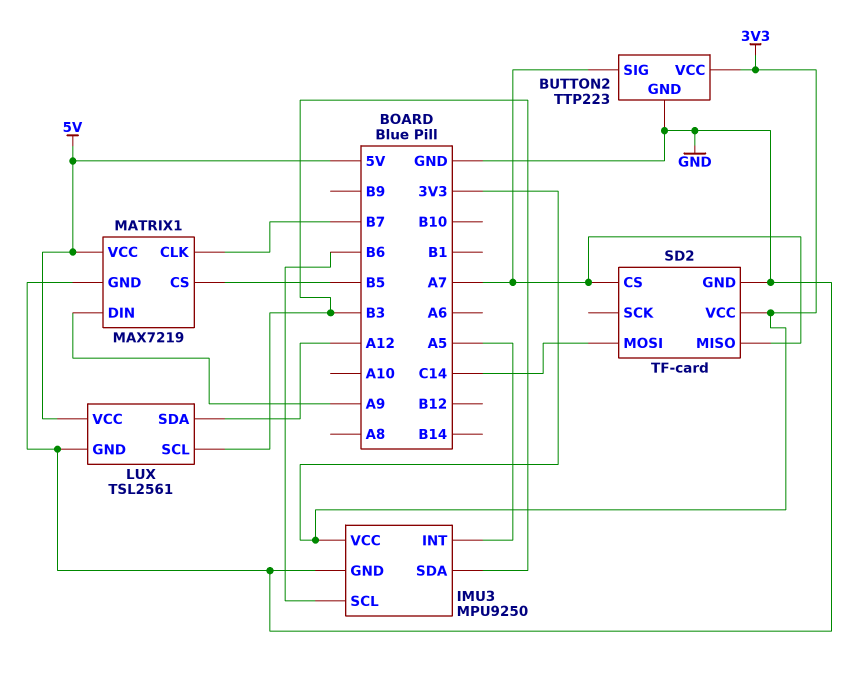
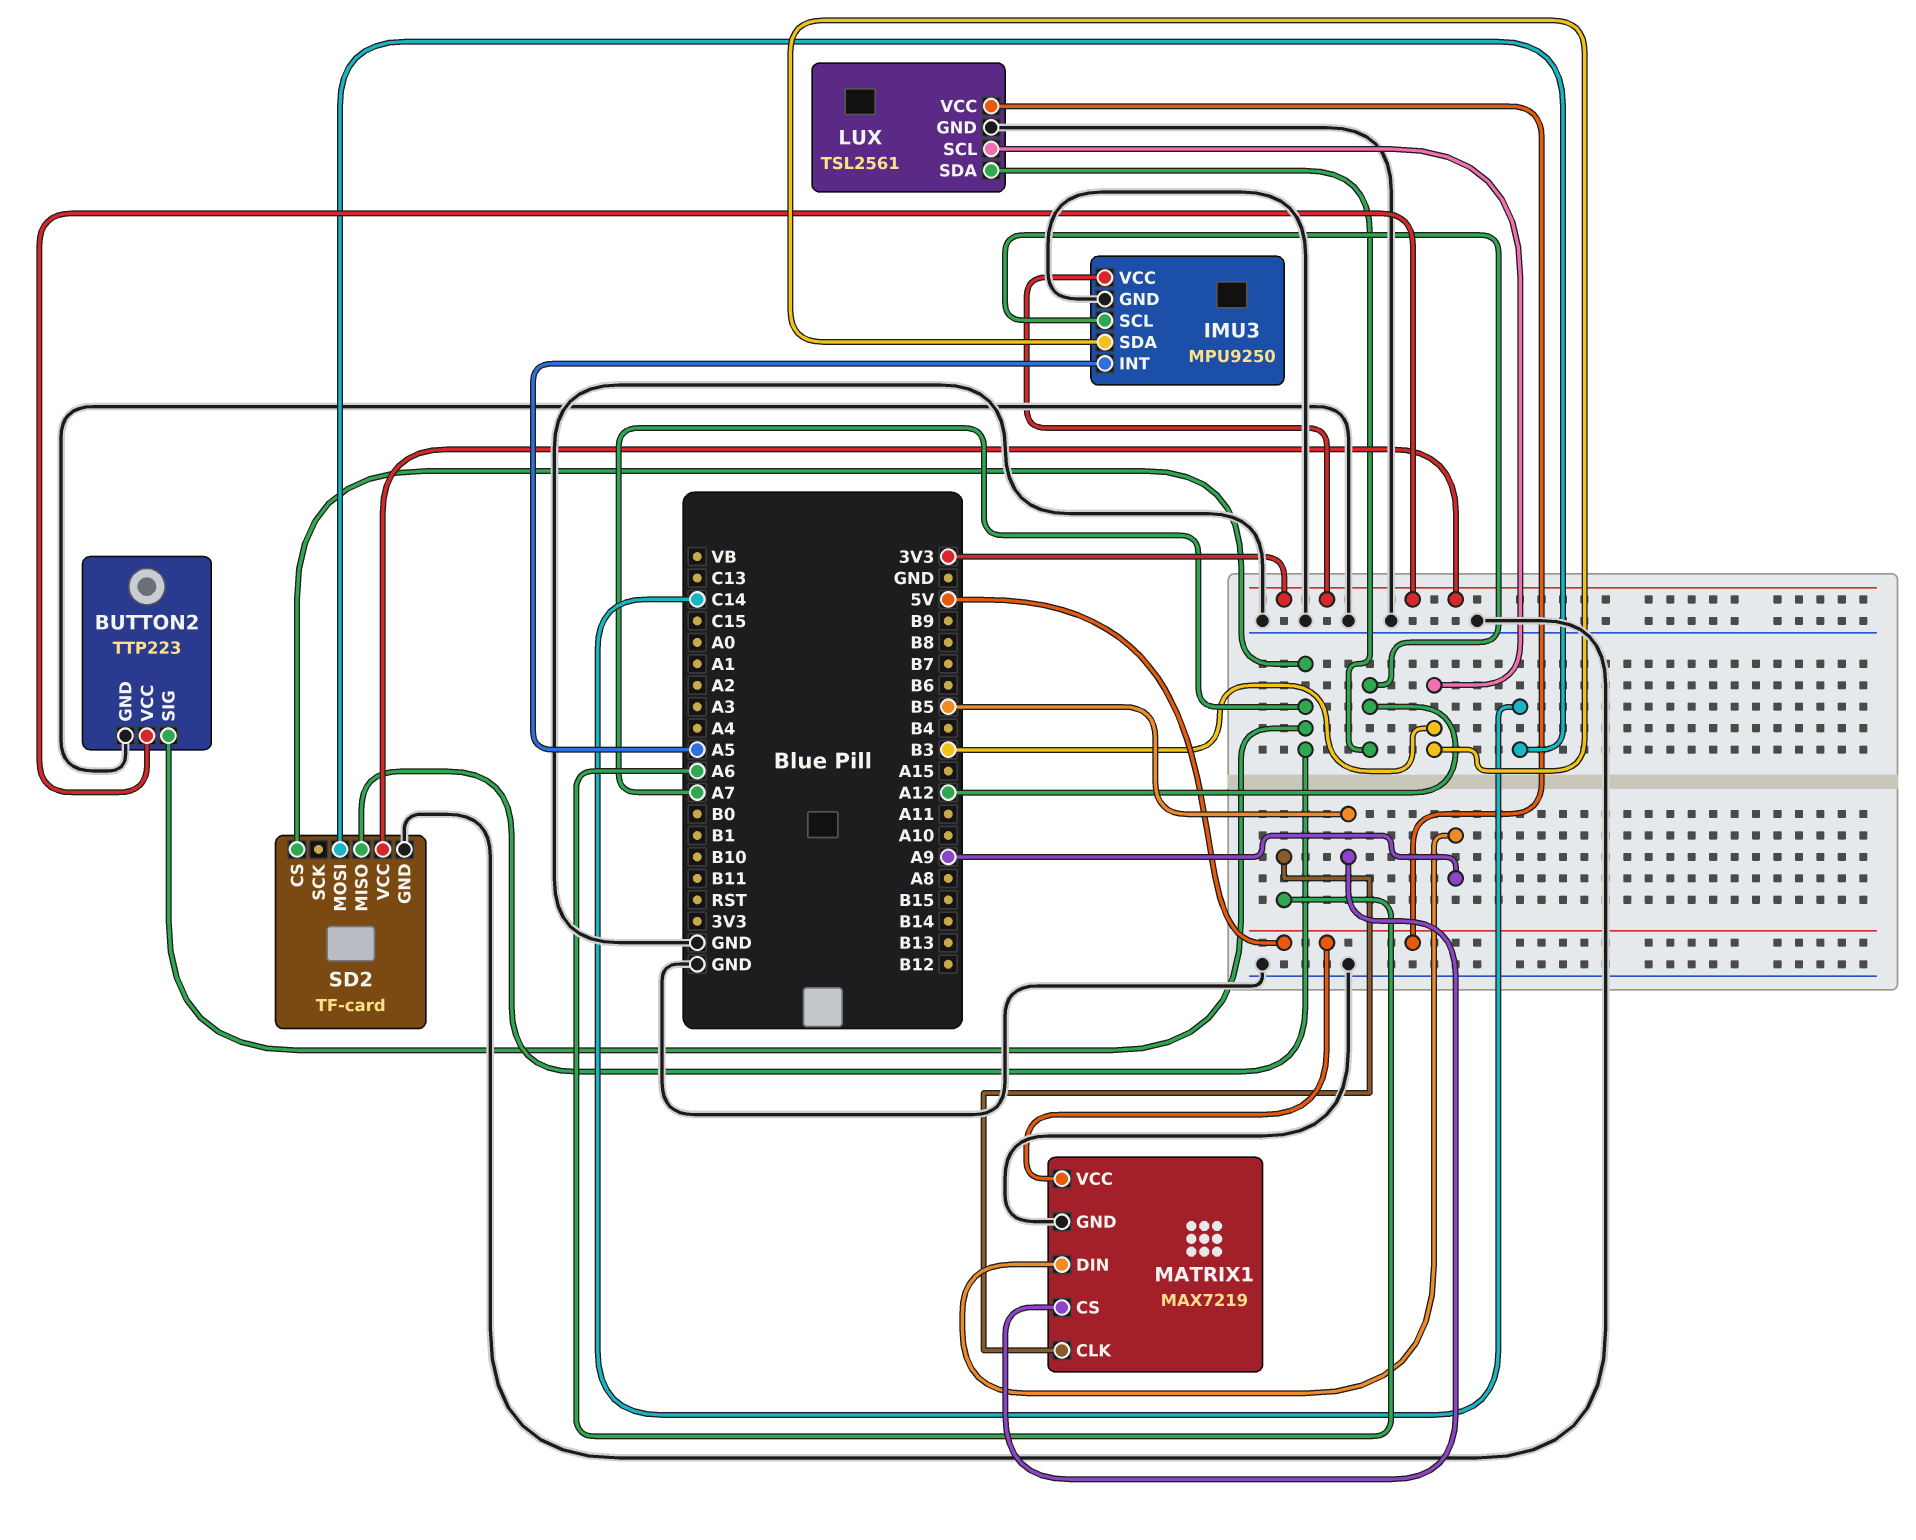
IMU3 pin SCL: B6 -> A12
MATRIX1 pin CLK: B7 -> A6

